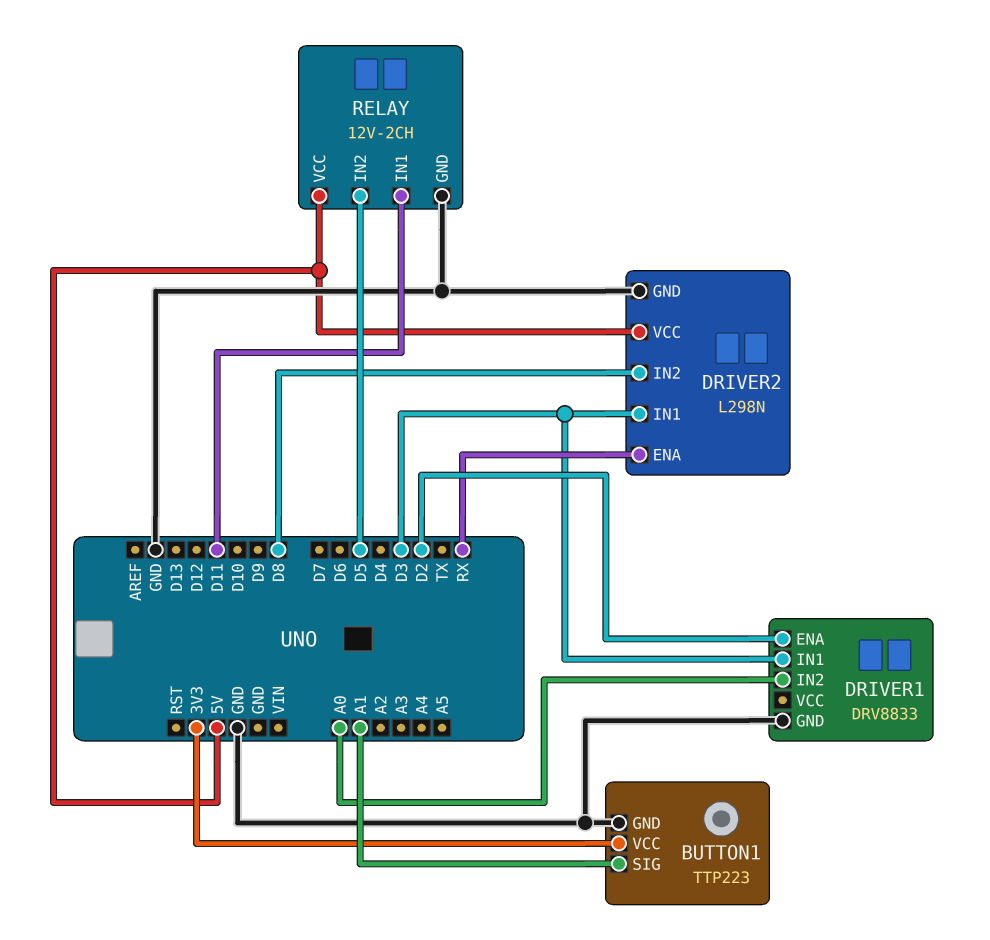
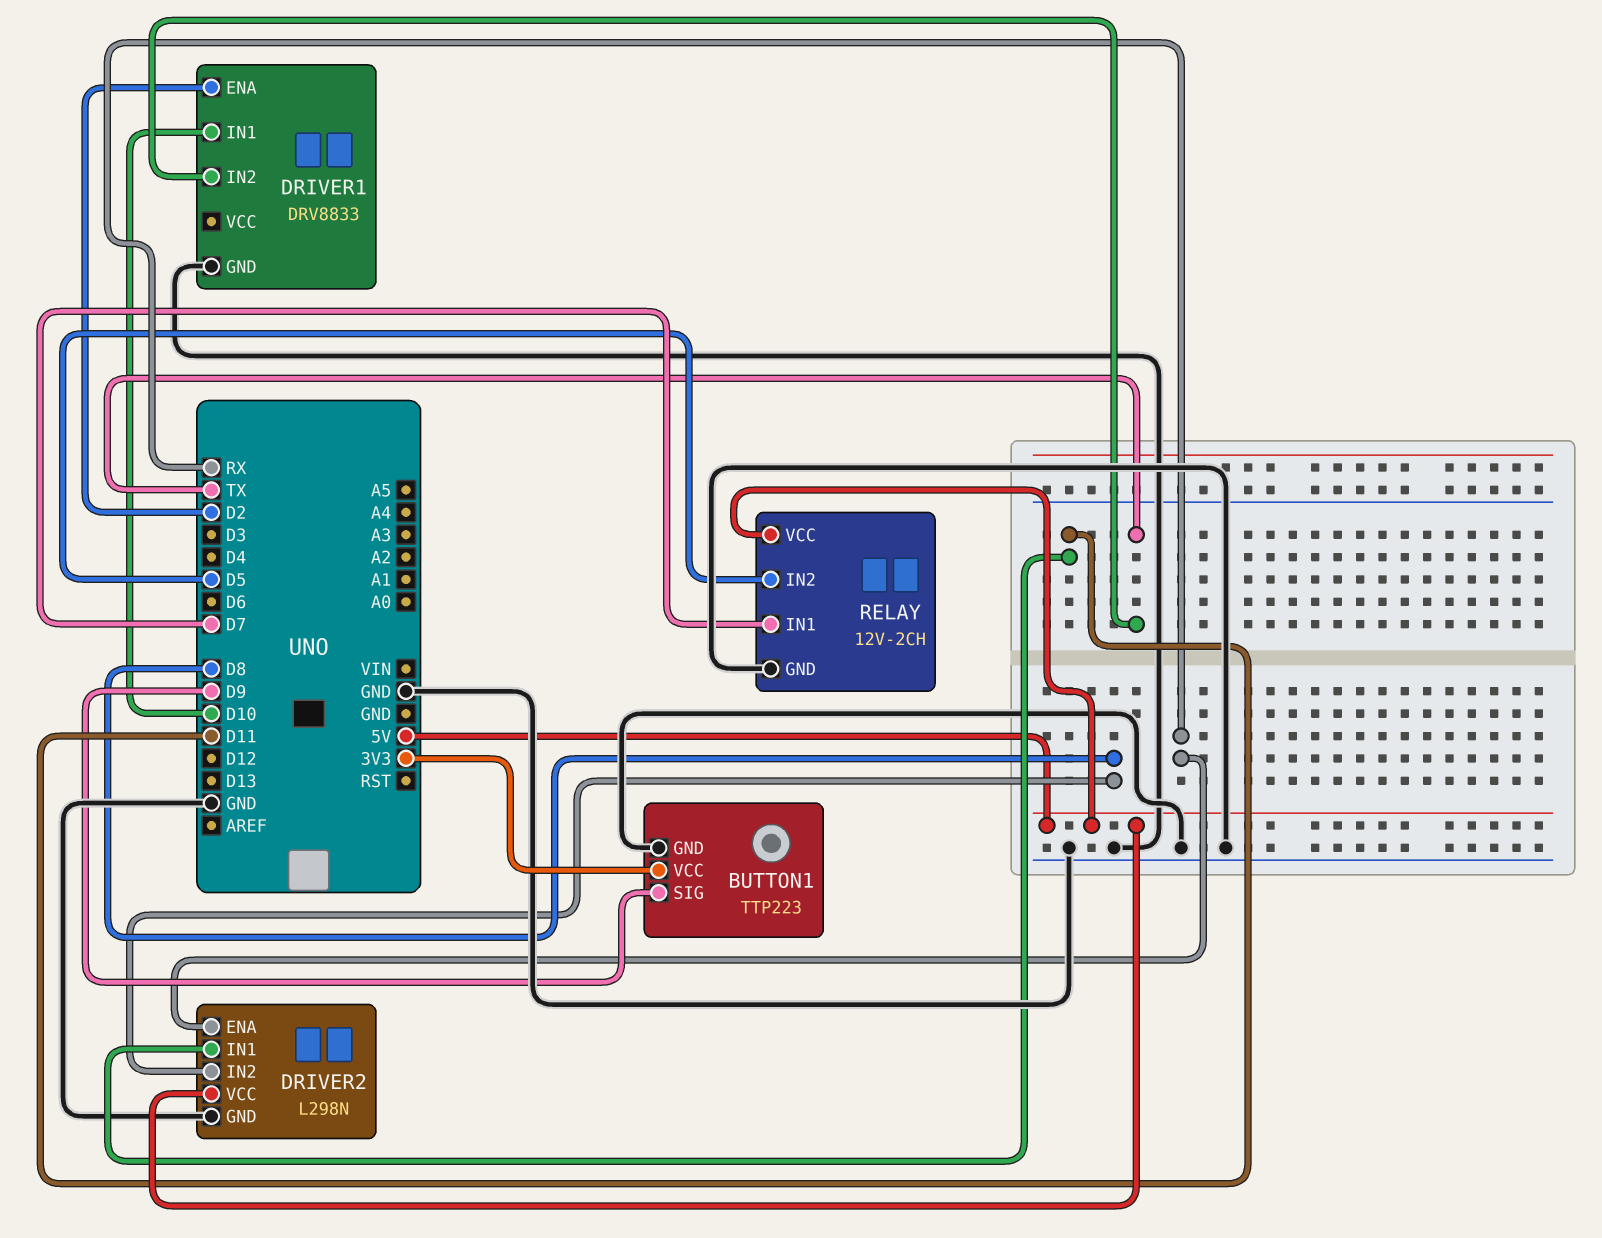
BUTTON1 pin SIG: A1 -> D9
DRIVER1 pin IN1: D3 -> D10
DRIVER1 pin IN2: A0 -> TX
DRIVER2 pin IN1: D3 -> D11
RELAY pin IN1: D11 -> D7

